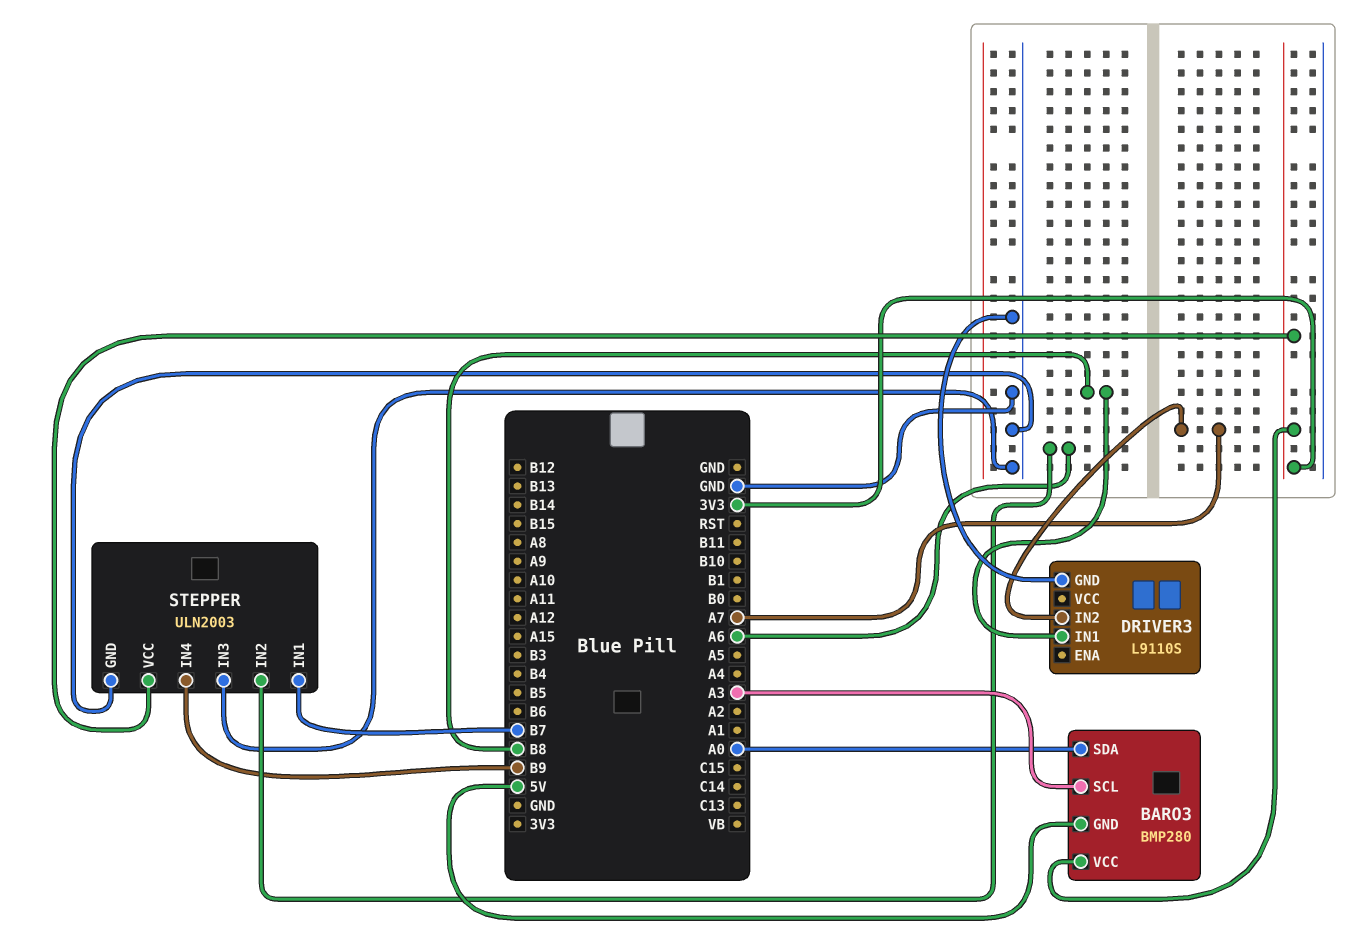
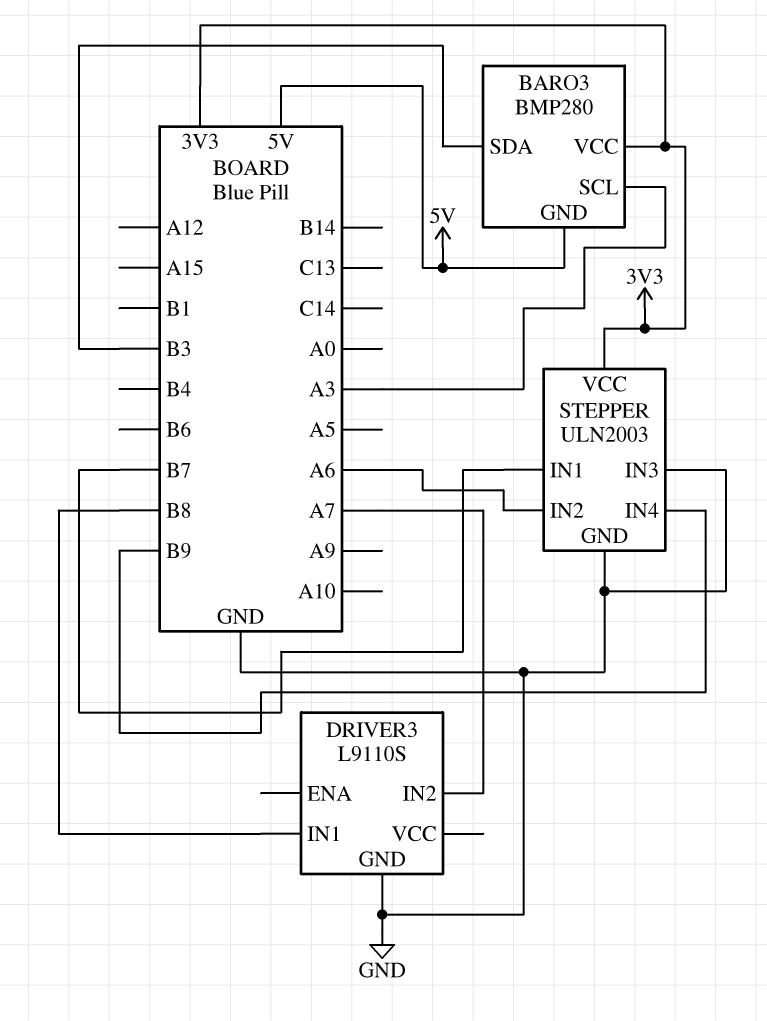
BARO3 pin SDA: A0 -> B3

